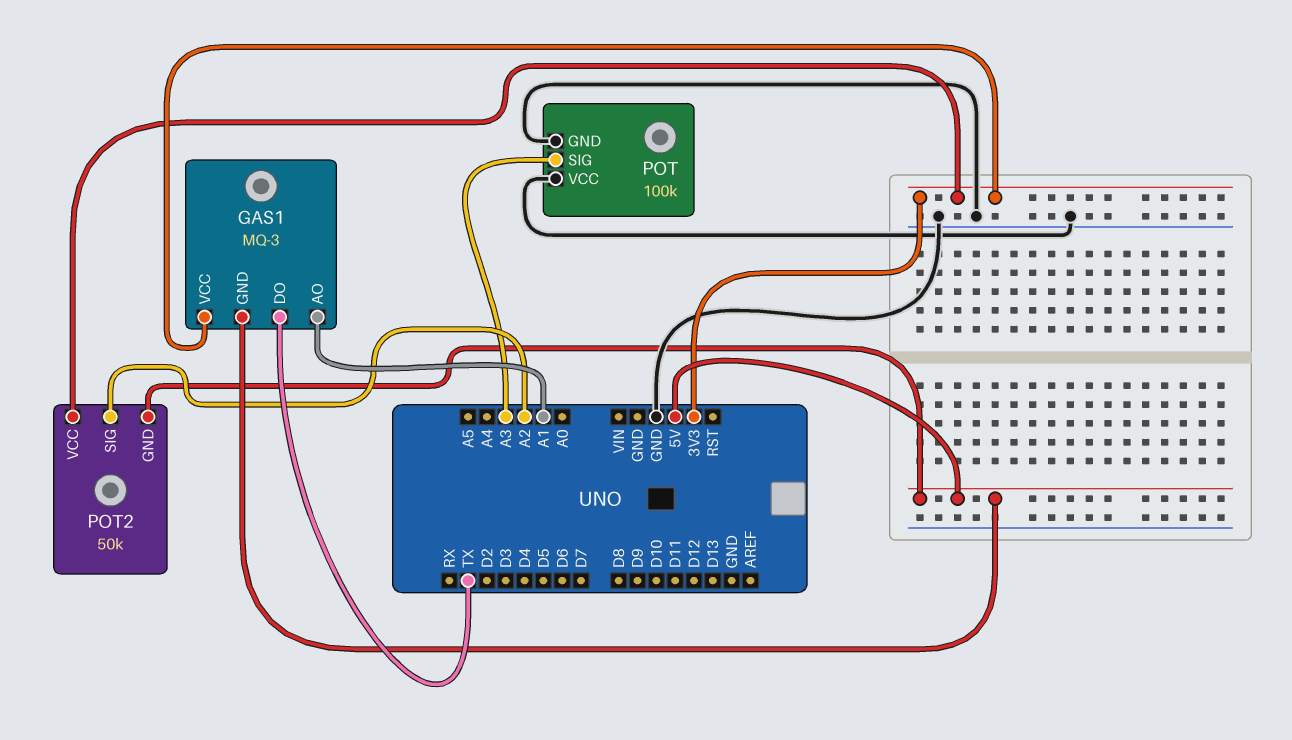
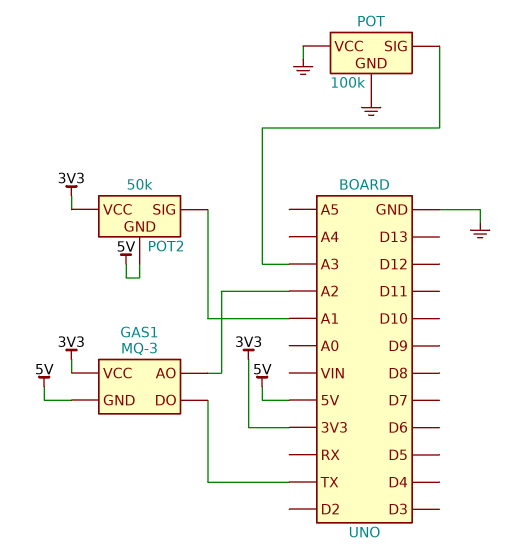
GAS1 pin AO: A1 -> A2
POT2 pin SIG: A2 -> A1

